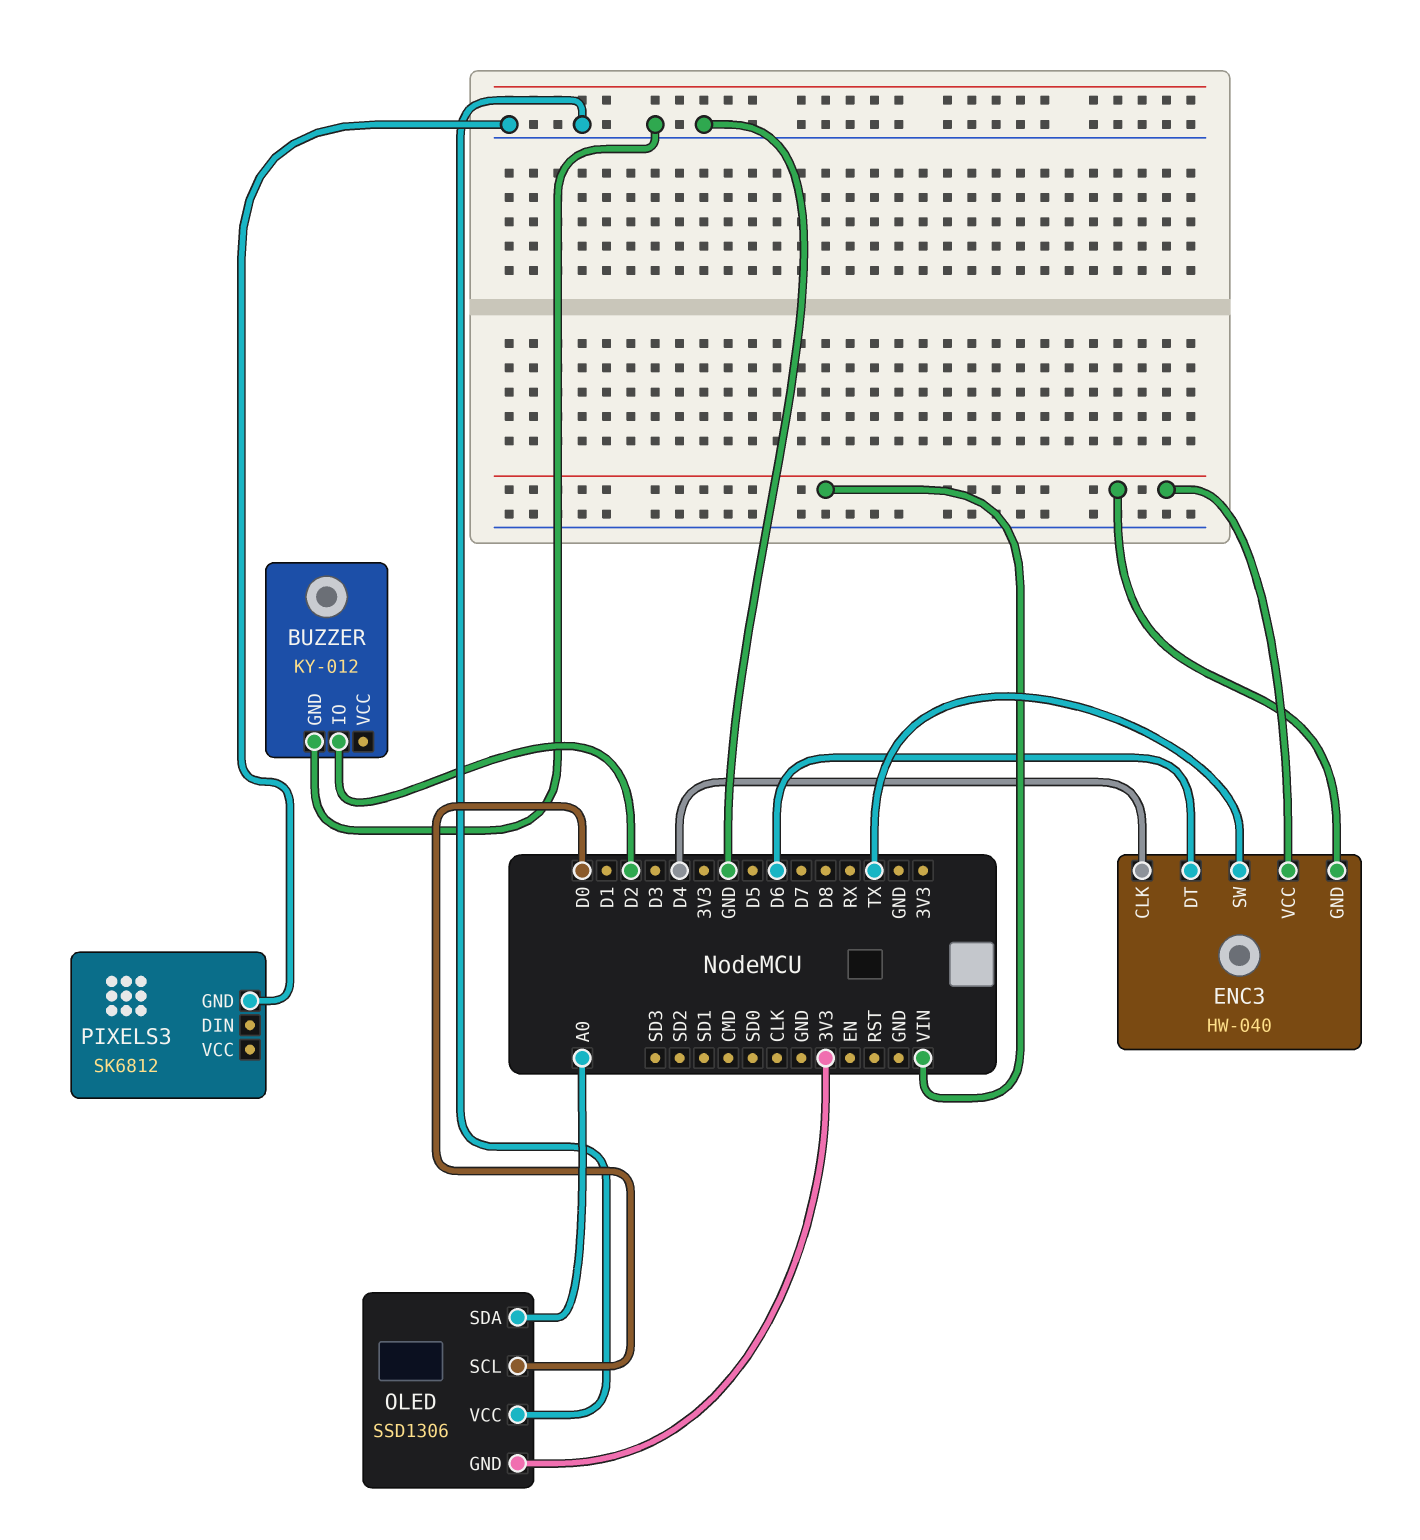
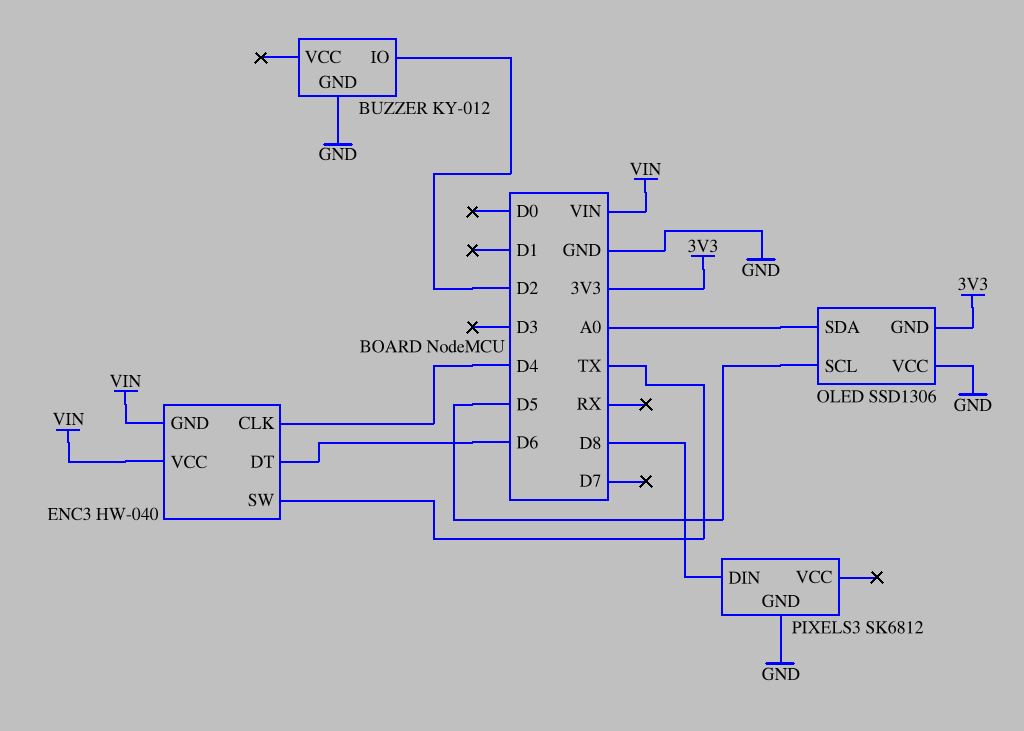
OLED pin SCL: D0 -> D5
PIXELS3 pin DIN: none -> D8

